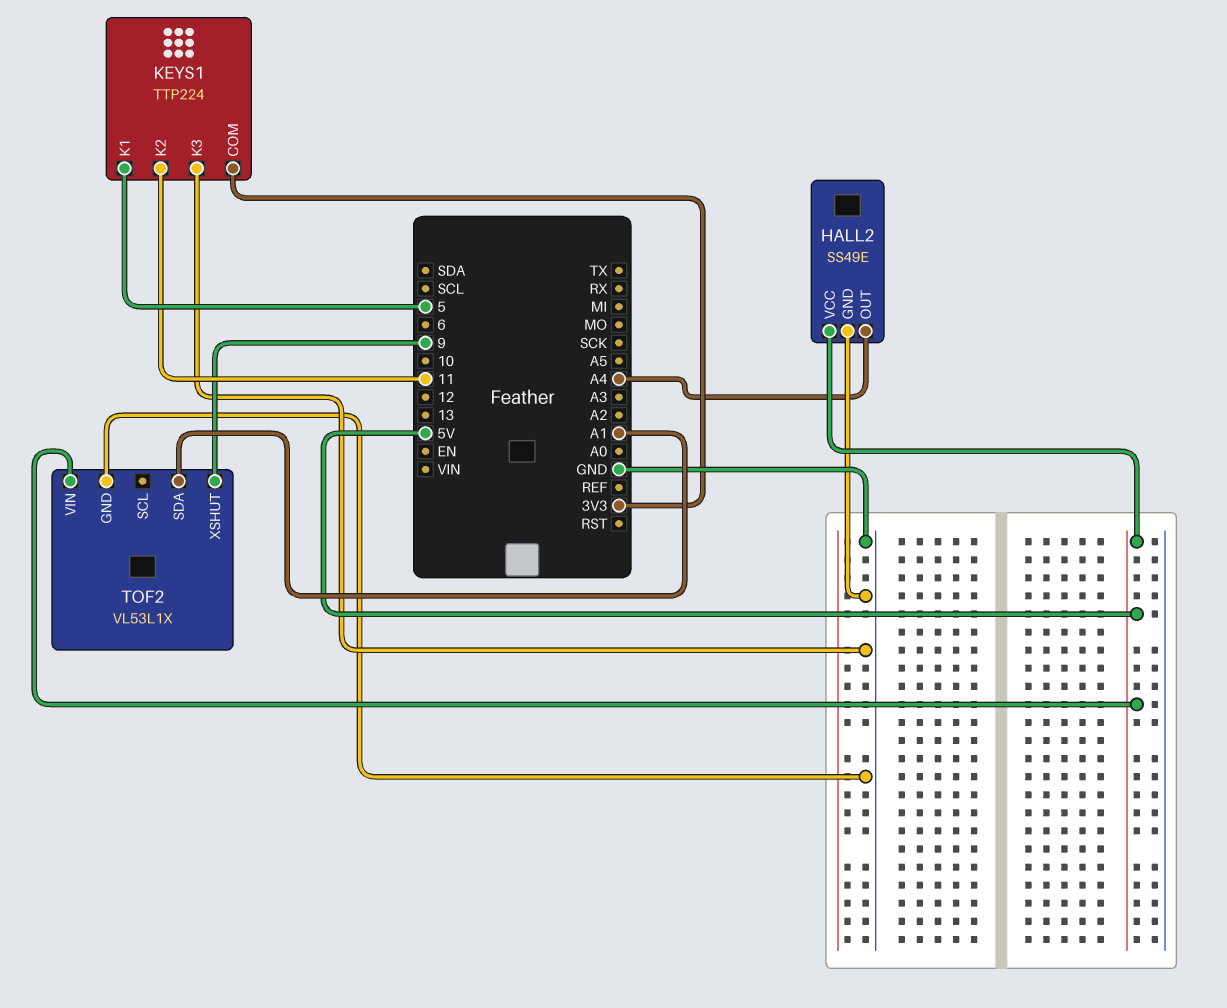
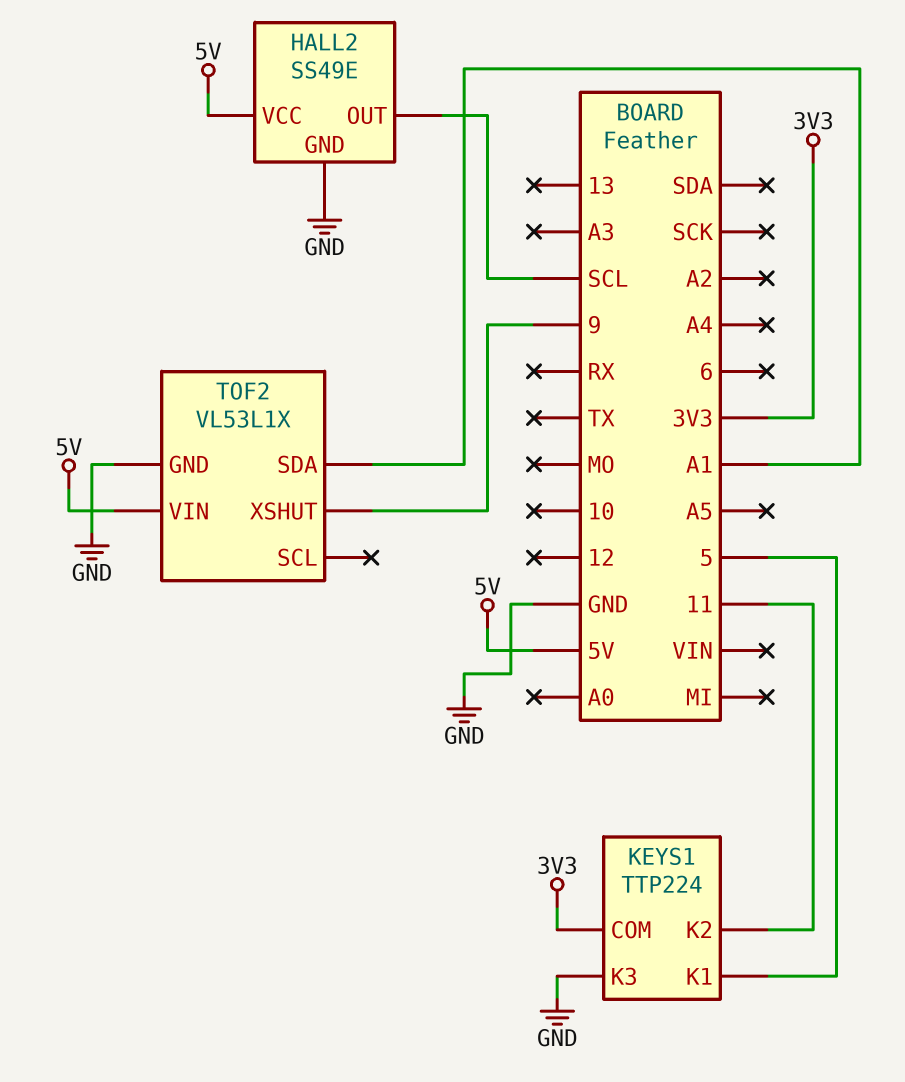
HALL2 pin OUT: A4 -> SCL

